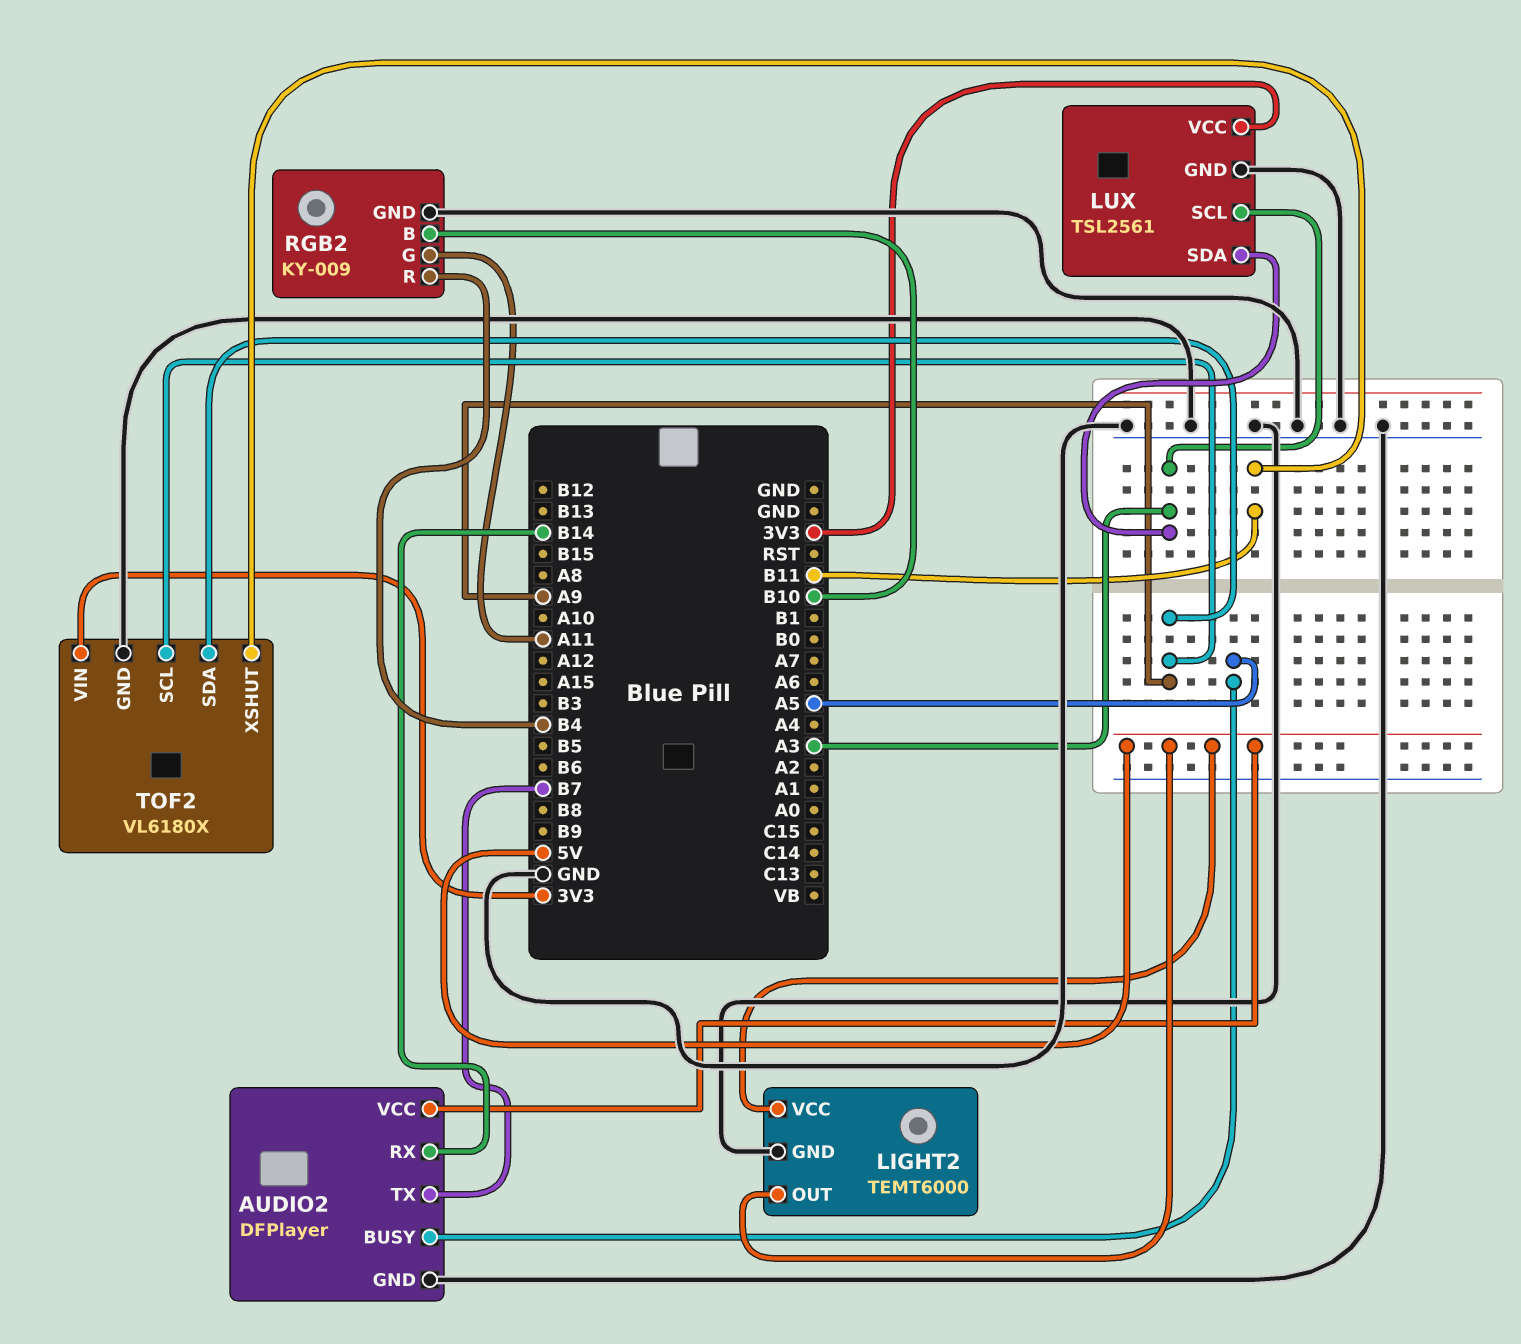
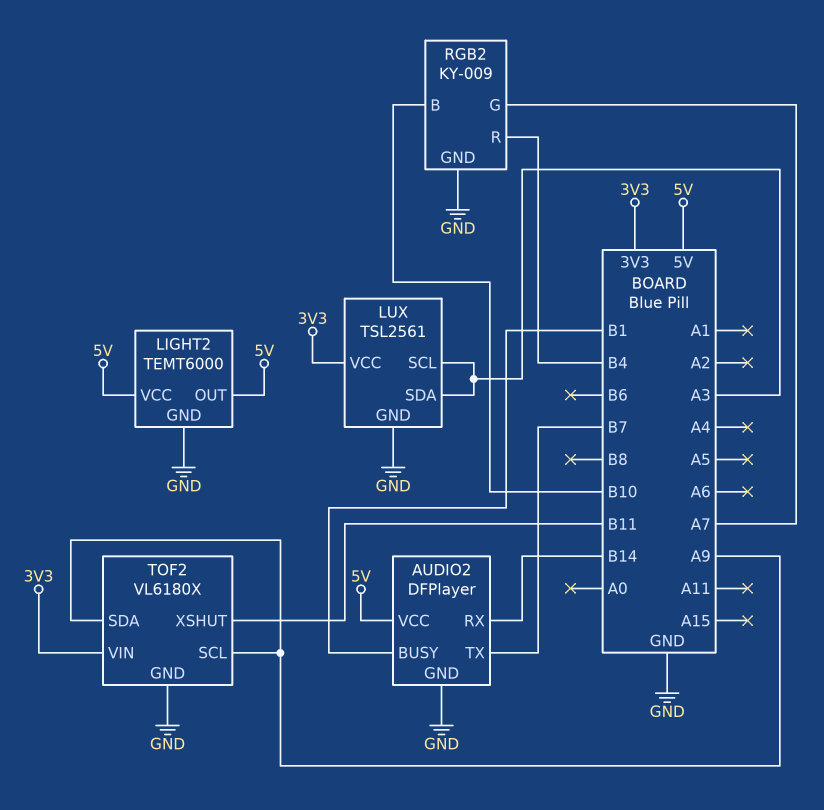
AUDIO2 pin BUSY: A5 -> B1
RGB2 pin G: A11 -> A7

